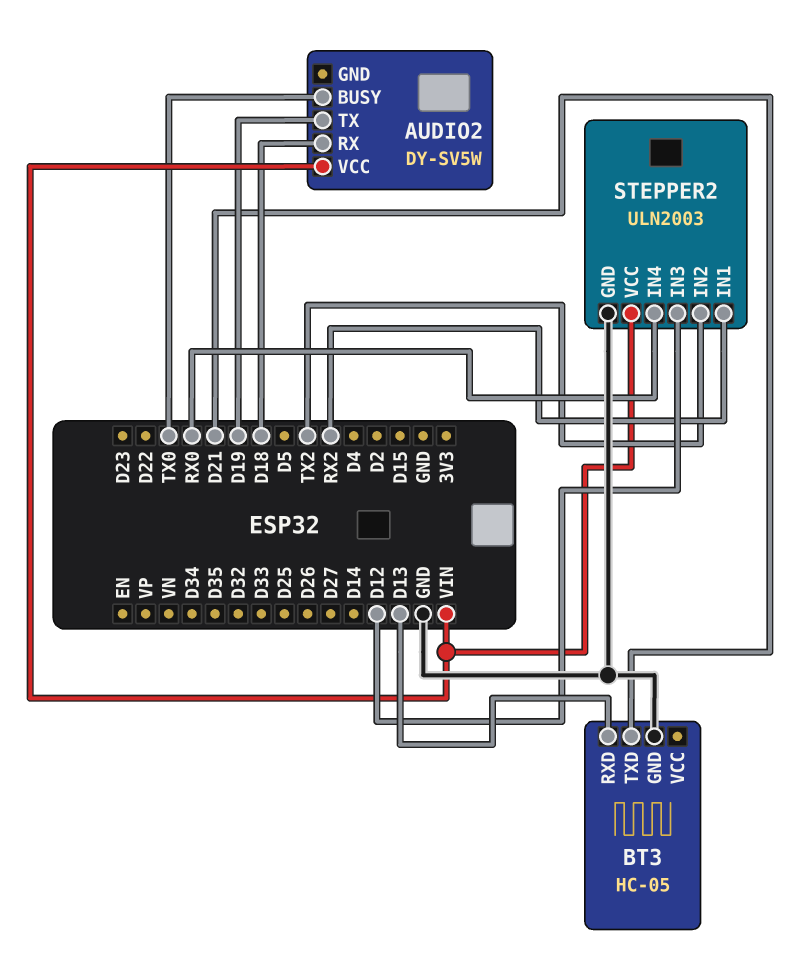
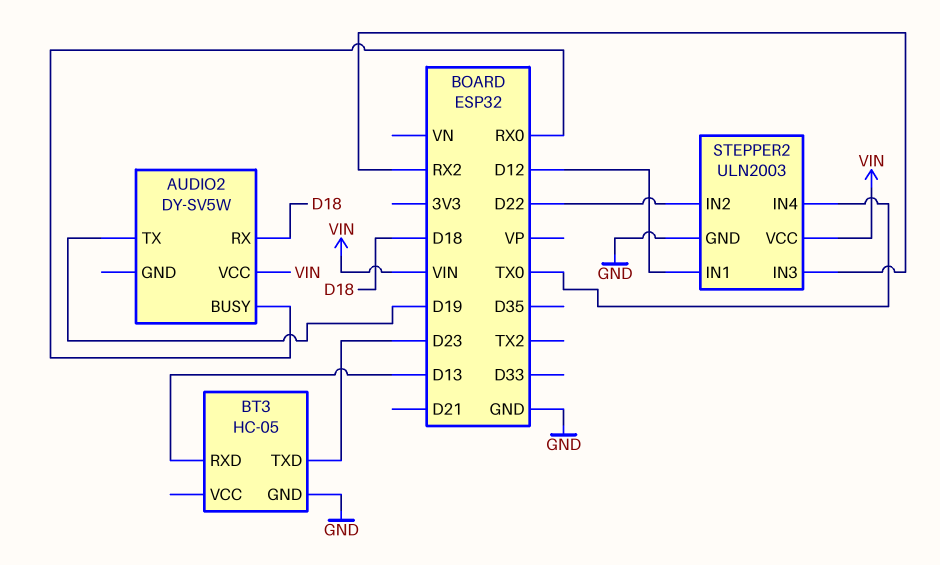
AUDIO2 pin BUSY: TX0 -> RX0
BT3 pin TXD: D21 -> D23
STEPPER2 pin IN1: RX2 -> D12
STEPPER2 pin IN2: TX2 -> D22
STEPPER2 pin IN3: D12 -> RX2
STEPPER2 pin IN4: RX0 -> TX0

